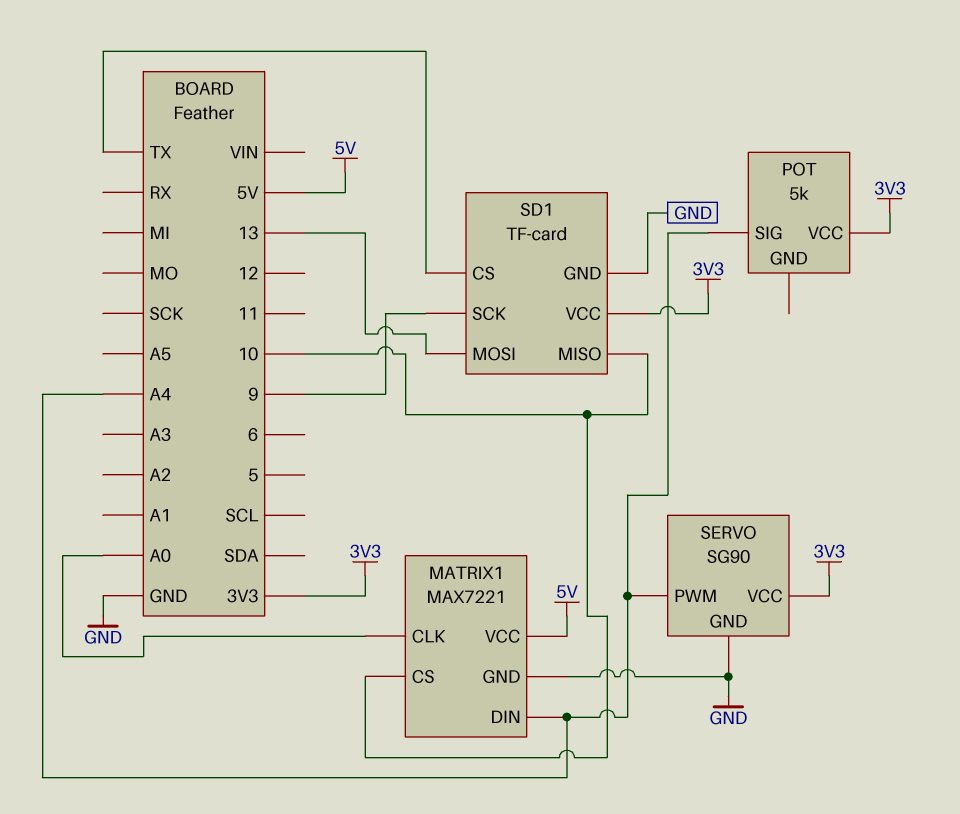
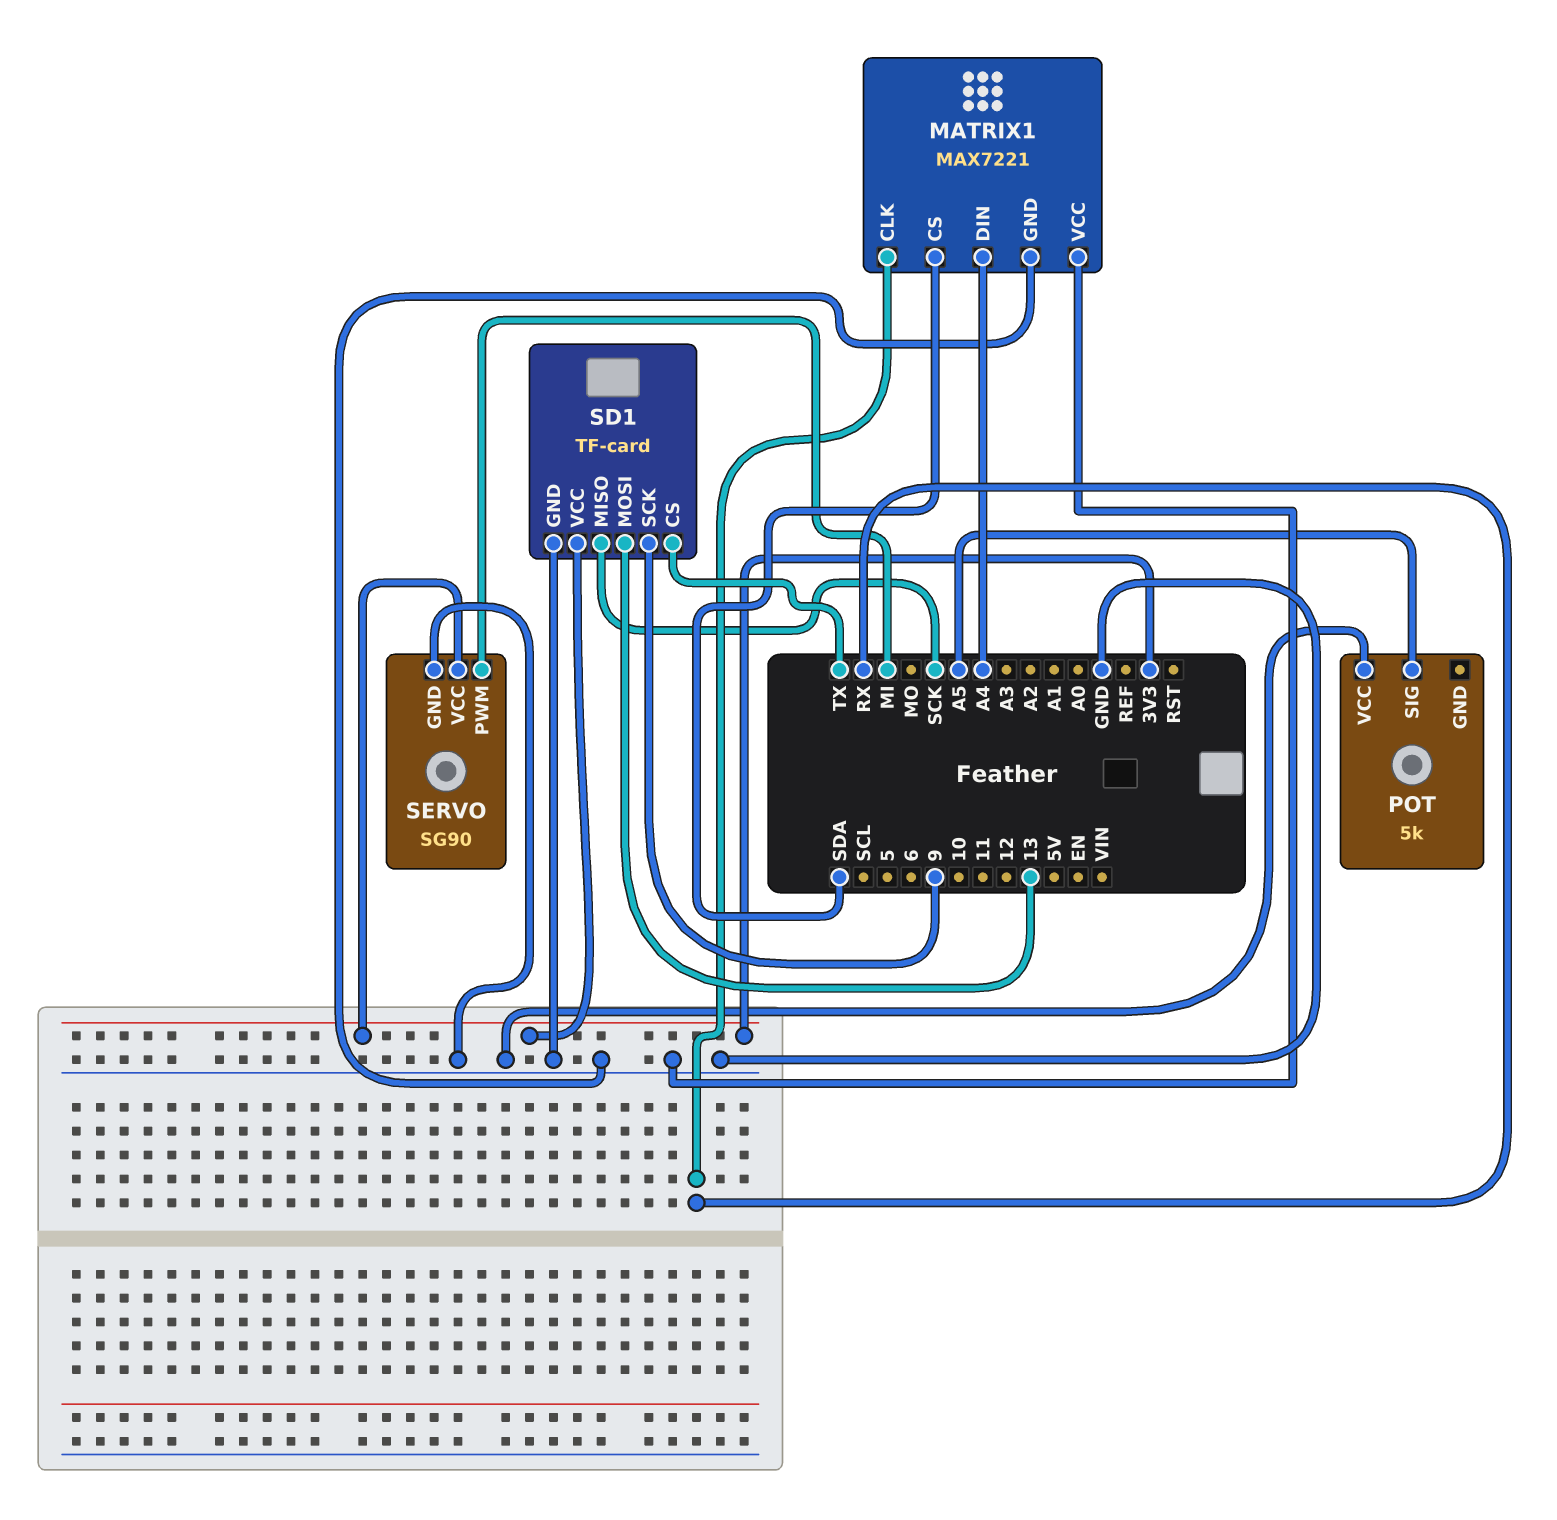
MATRIX1 pin CLK: A0 -> RX
MATRIX1 pin CS: 10 -> SDA
MATRIX1 pin VCC: 5V -> GND
POT pin SIG: A4 -> A5
POT pin VCC: 3V3 -> GND
SD1 pin MISO: 10 -> SCK
SERVO pin PWM: A4 -> MI

